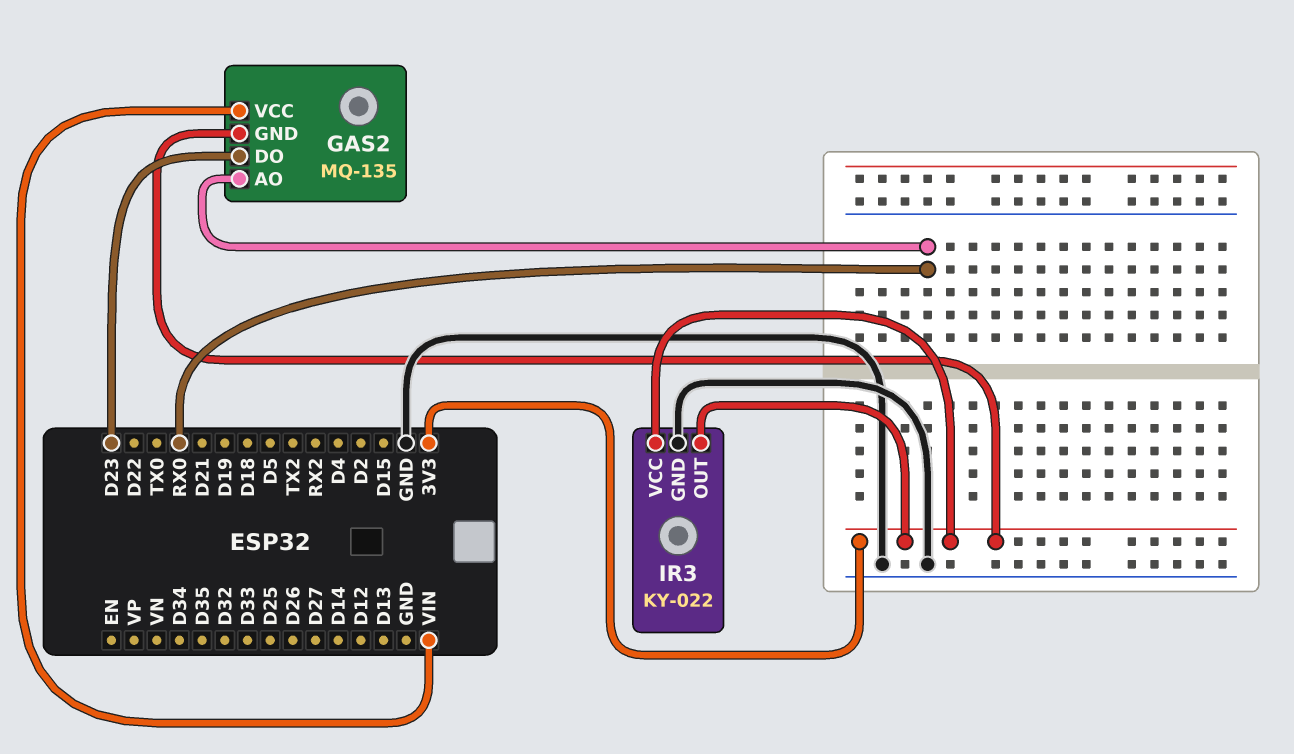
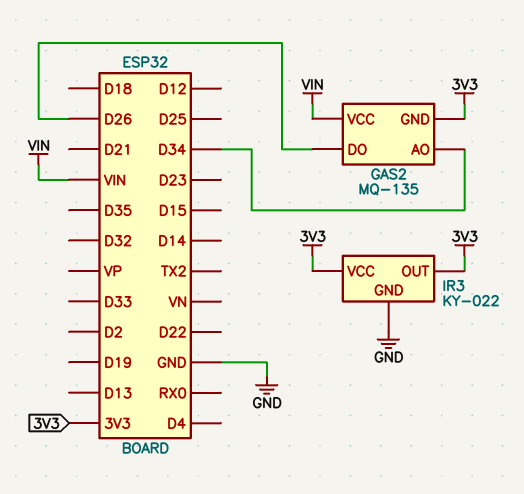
GAS2 pin AO: RX0 -> D34
GAS2 pin DO: D23 -> D26

